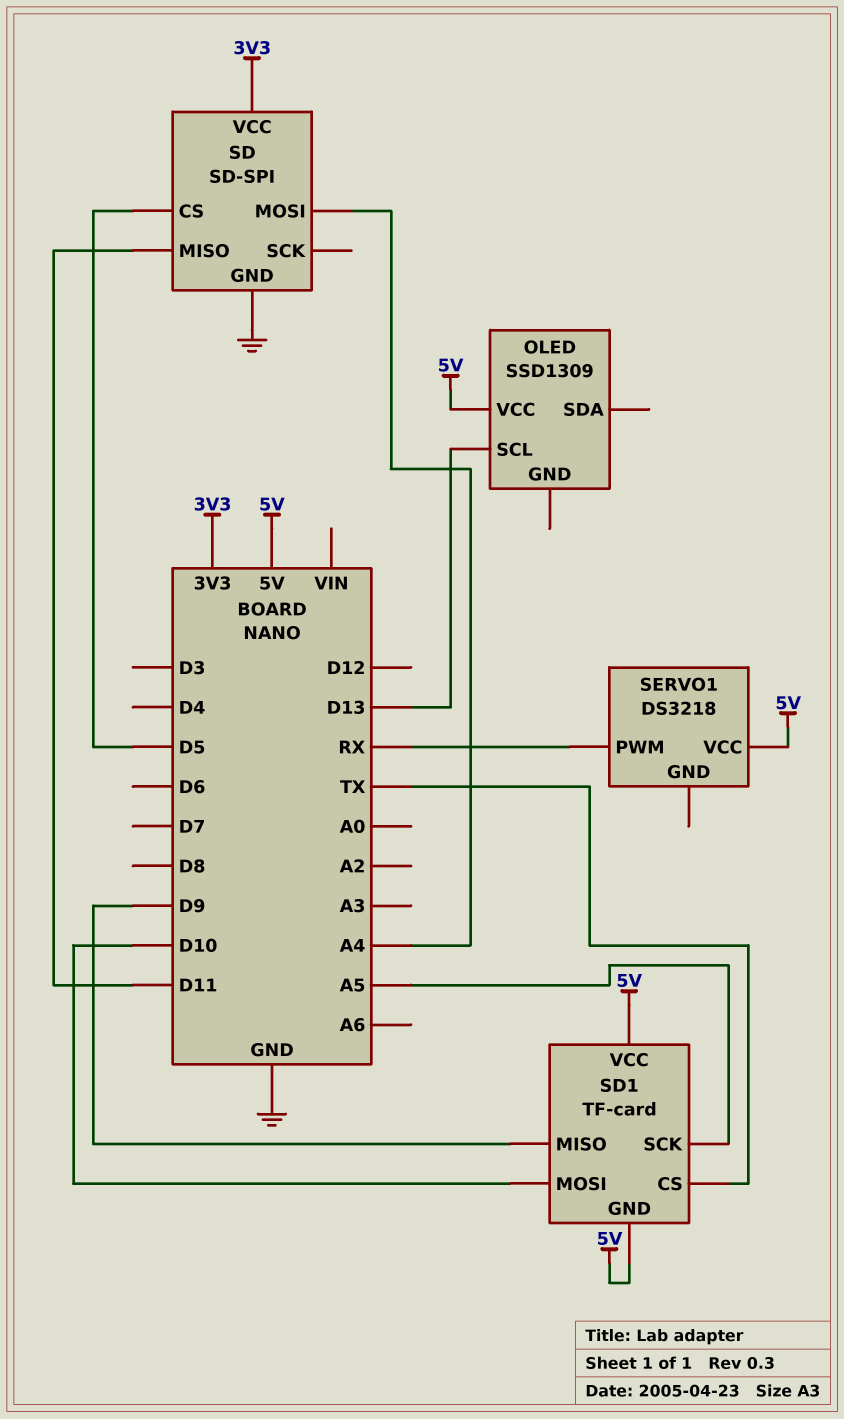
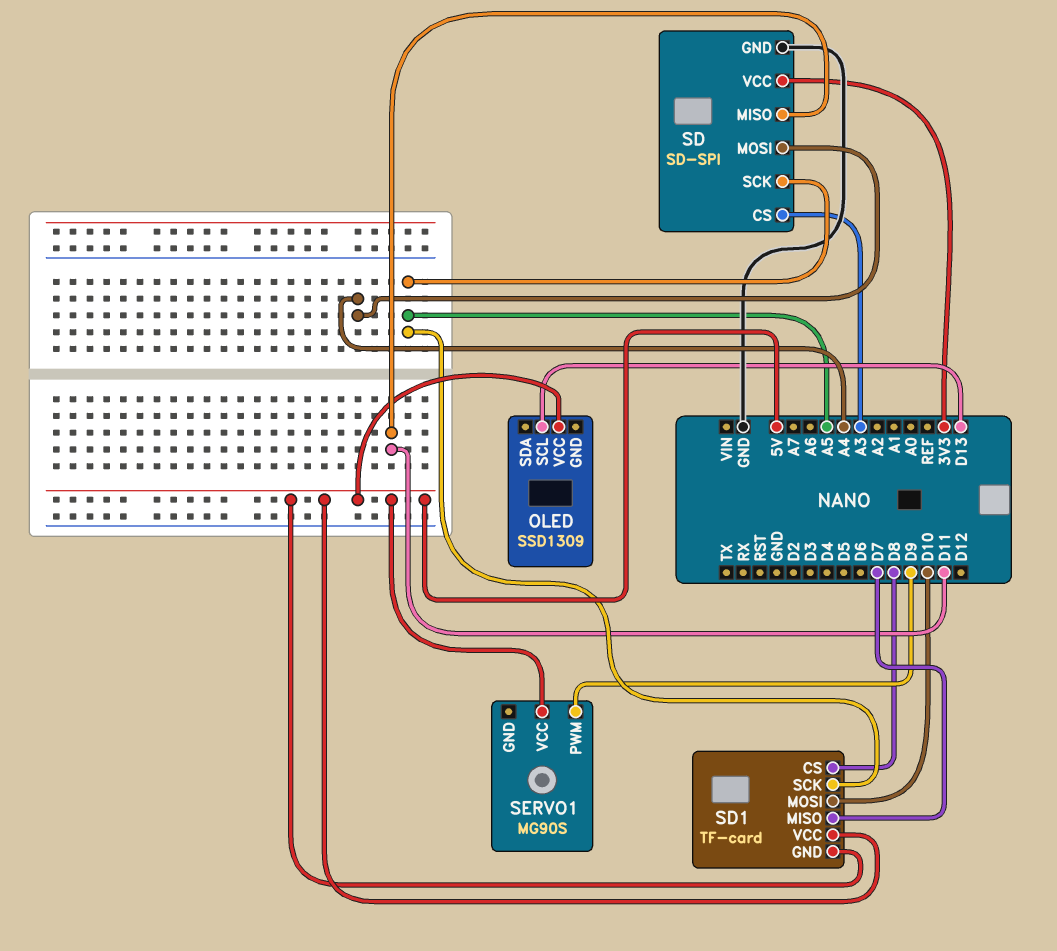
SD pin CS: D5 -> A3
SD pin SCK: none -> A5
SD1 pin CS: TX -> D8
SD1 pin MISO: D9 -> D7
SERVO1: DS3218 -> MG90S
SERVO1 pin PWM: RX -> D9

